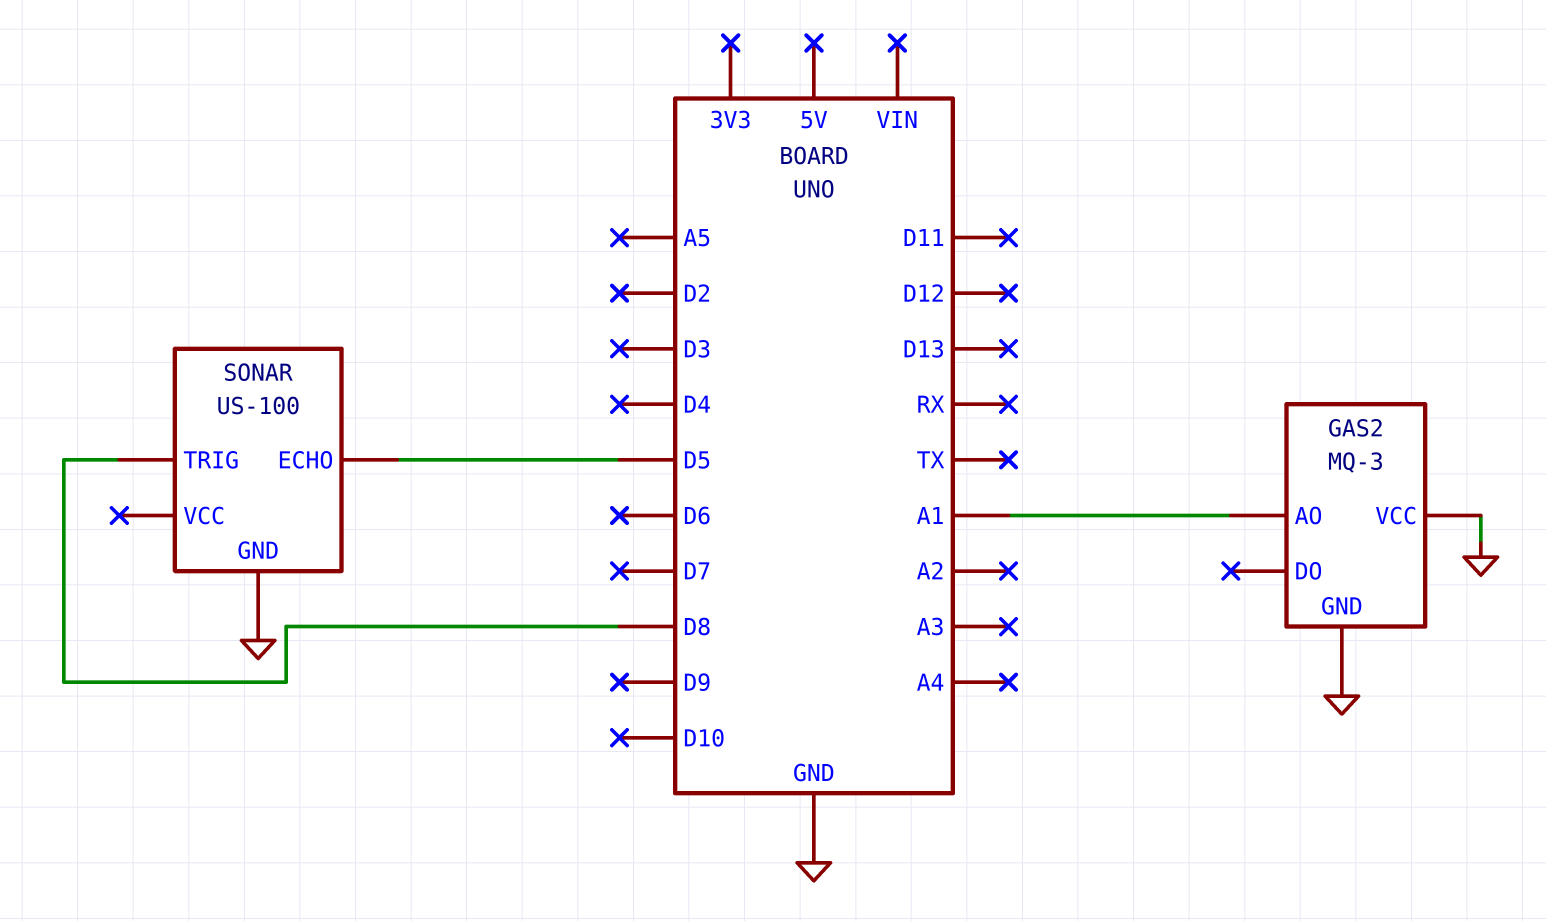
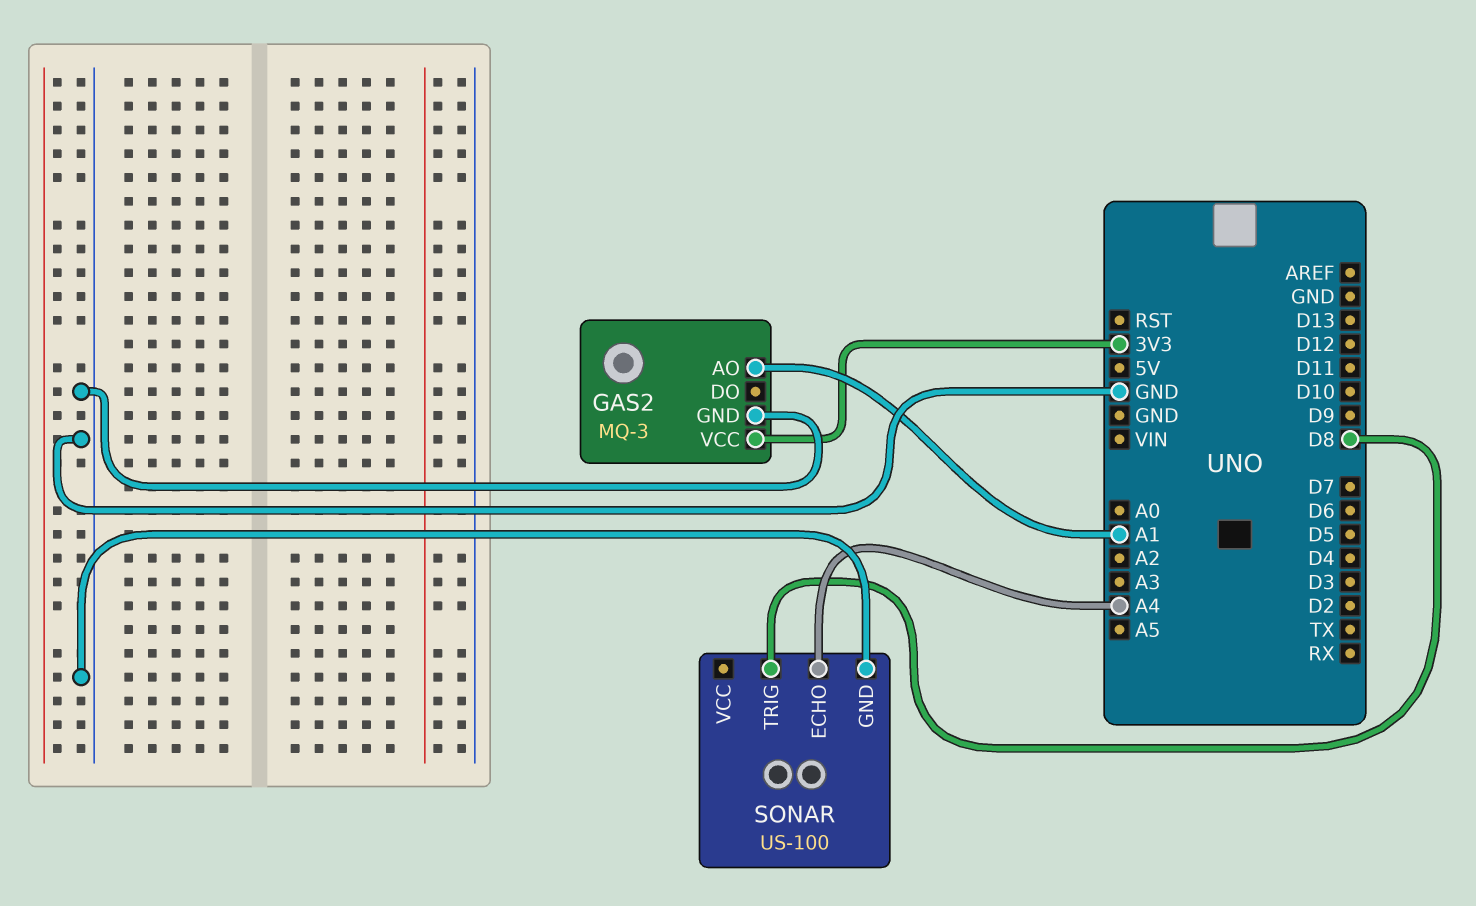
GAS2 pin VCC: GND -> 3V3
SONAR pin ECHO: D5 -> A4

